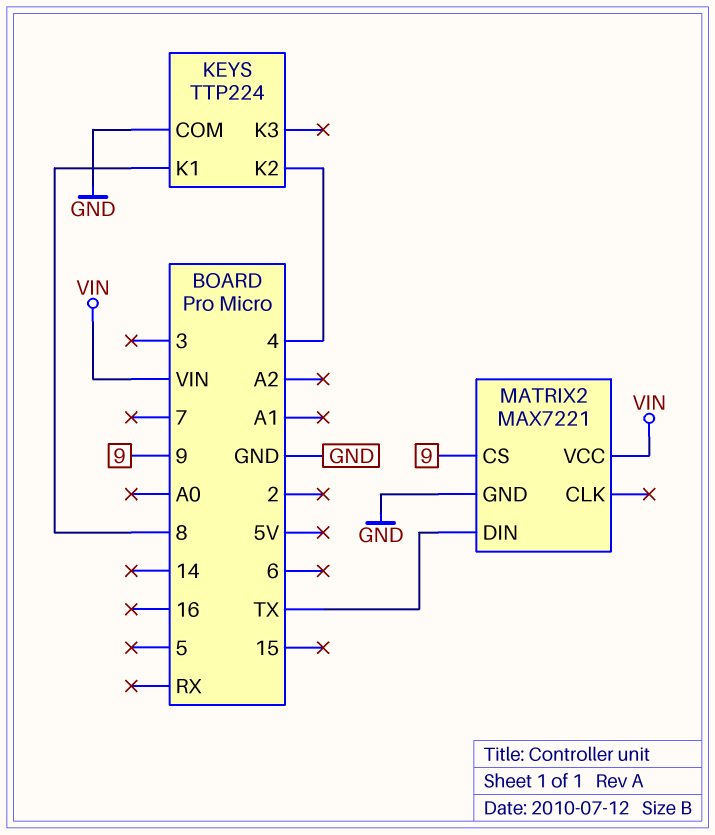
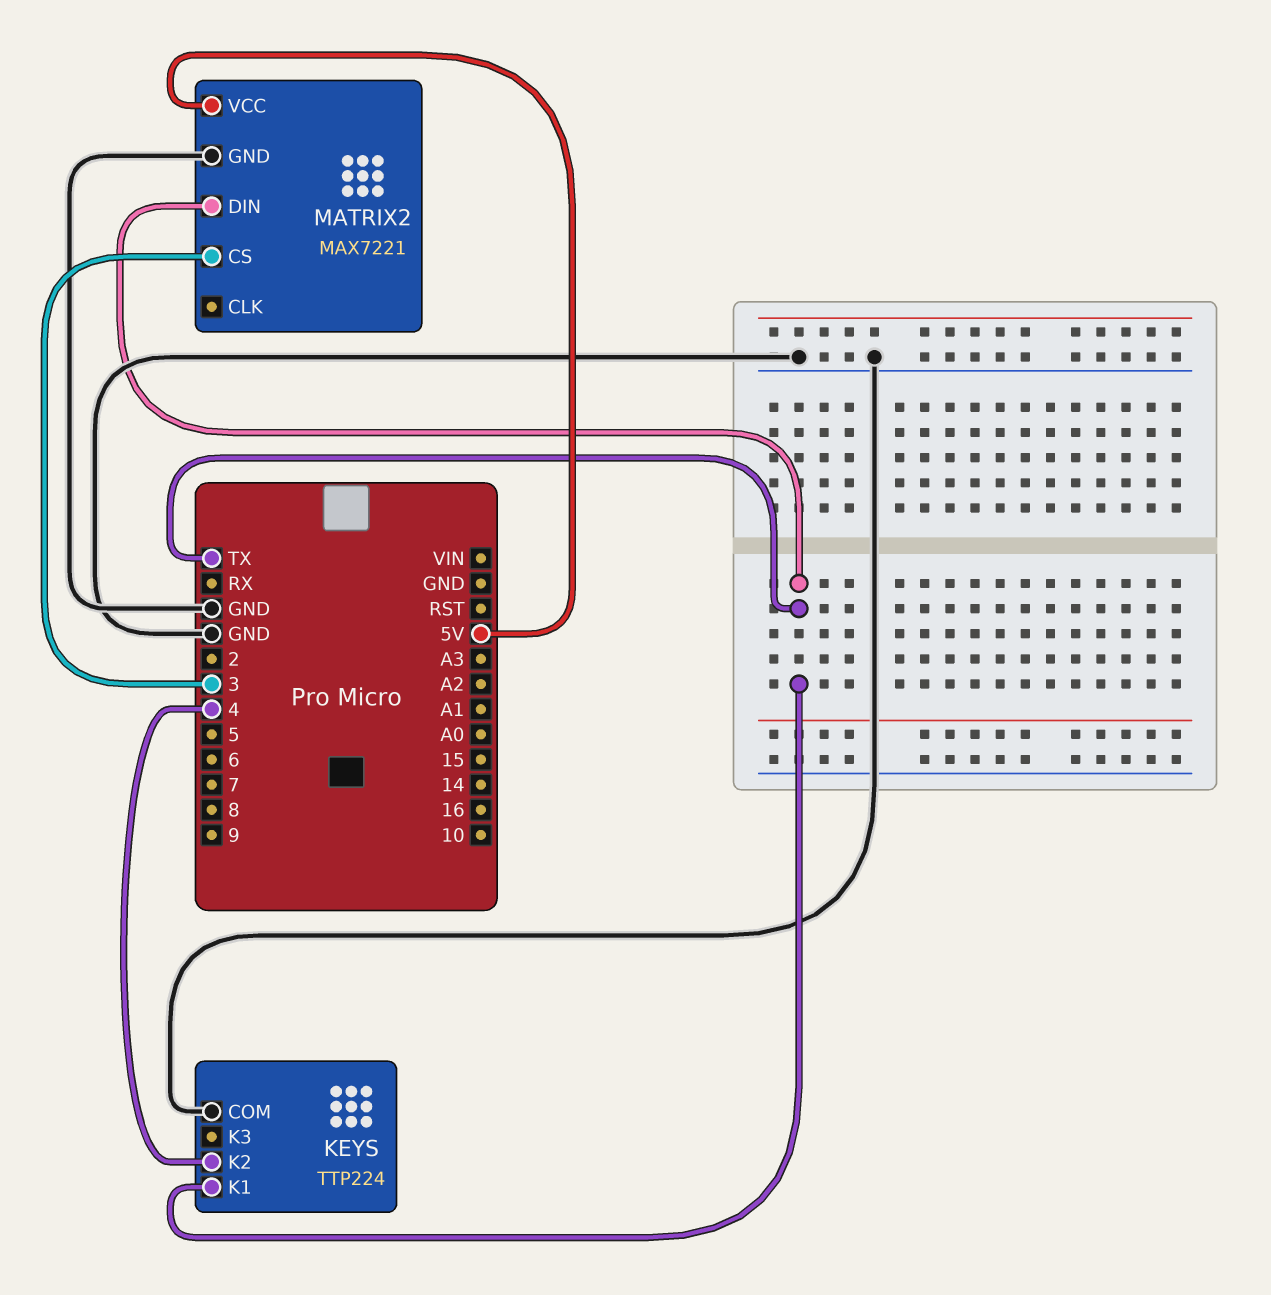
KEYS pin K1: 8 -> TX
MATRIX2 pin CS: 9 -> 3
MATRIX2 pin VCC: VIN -> 5V

